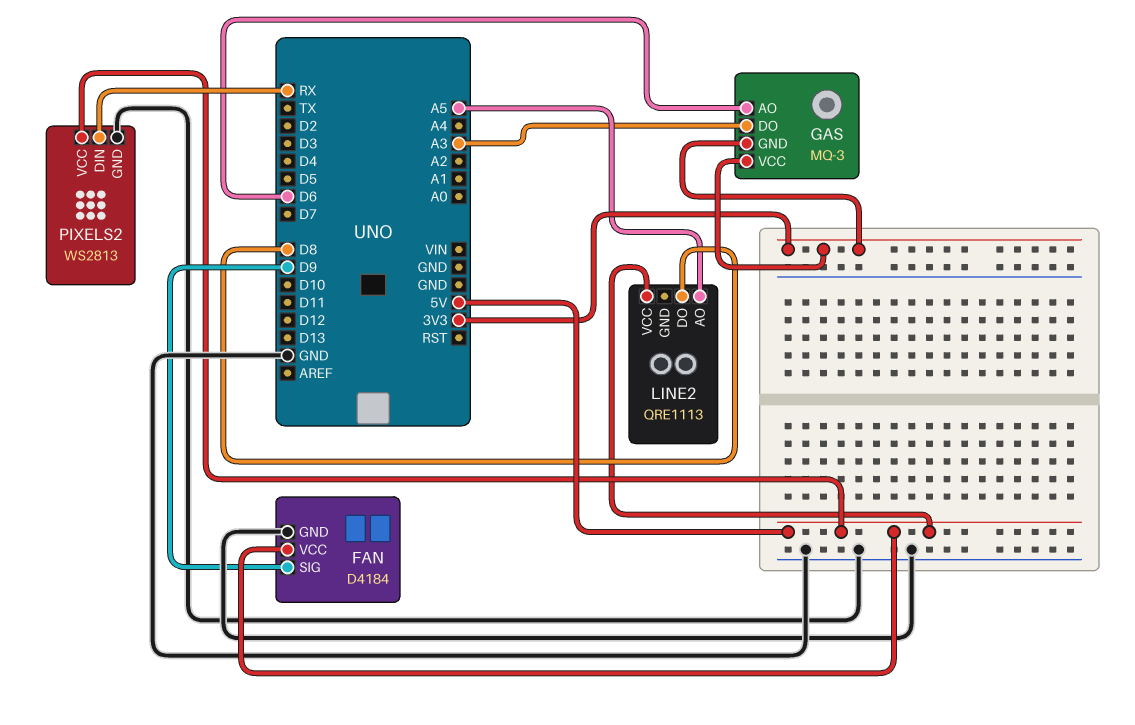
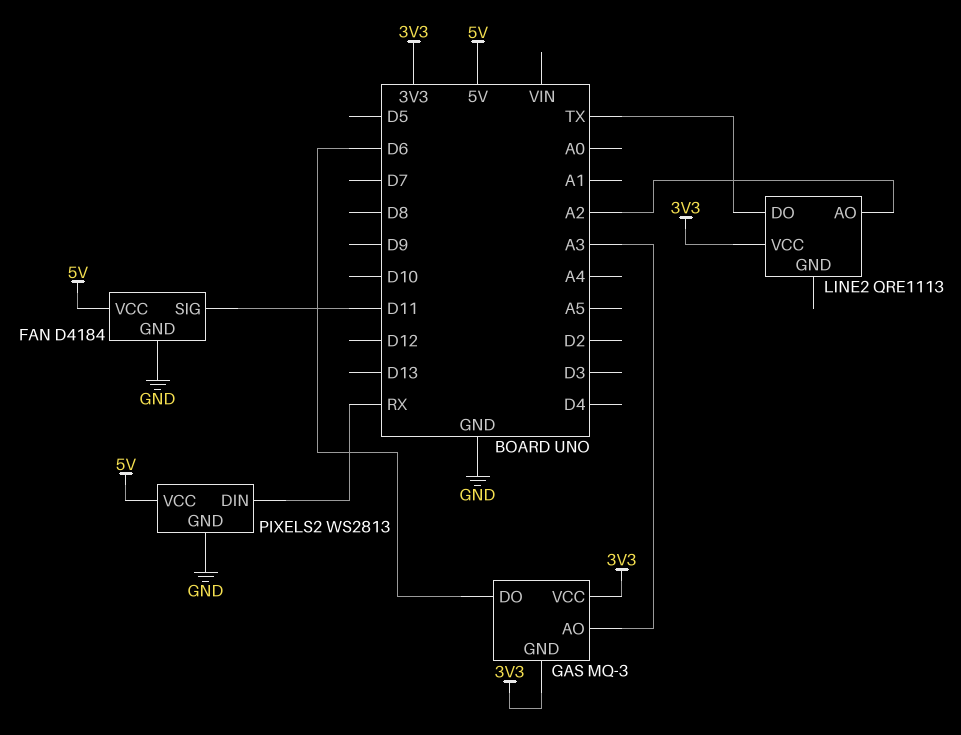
FAN pin SIG: D9 -> D11
GAS pin AO: D6 -> A3
GAS pin DO: A3 -> D6
LINE2 pin AO: A5 -> A2
LINE2 pin DO: D8 -> TX
LINE2 pin VCC: 5V -> 3V3

